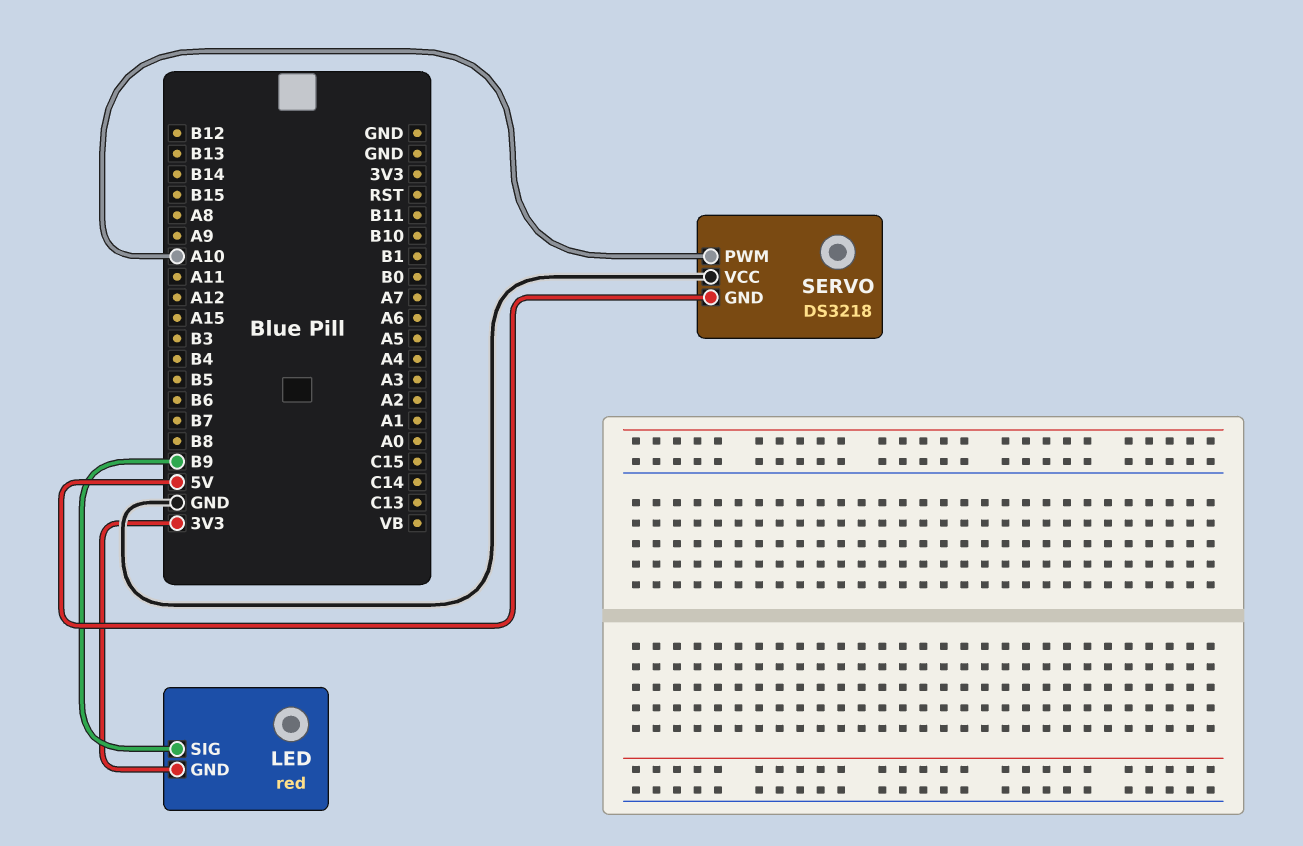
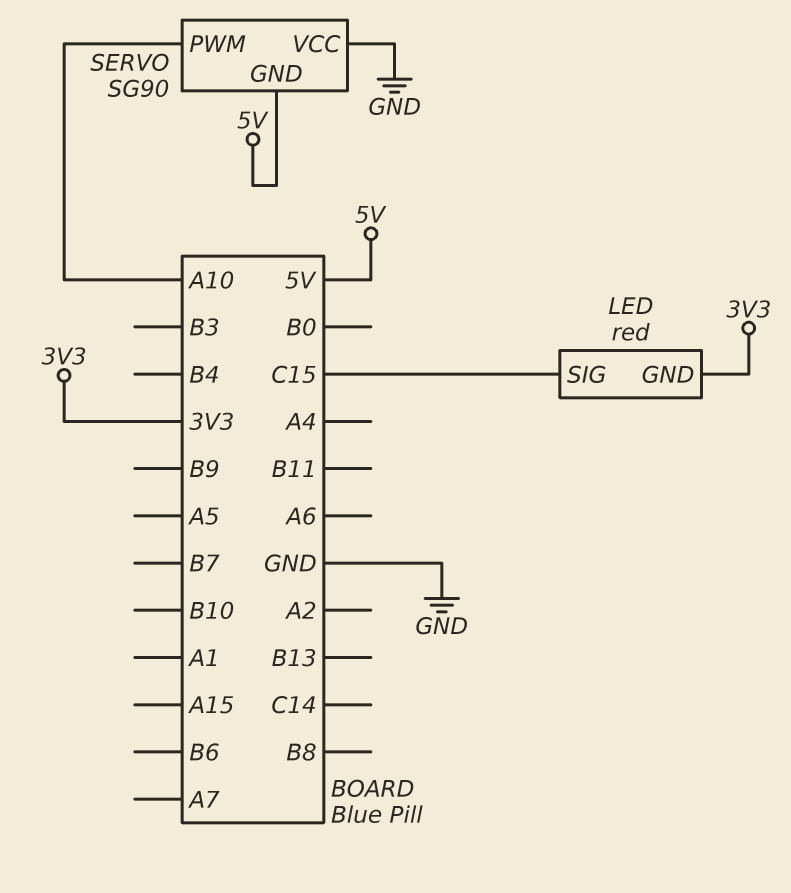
LED pin SIG: B9 -> C15
SERVO: DS3218 -> SG90

